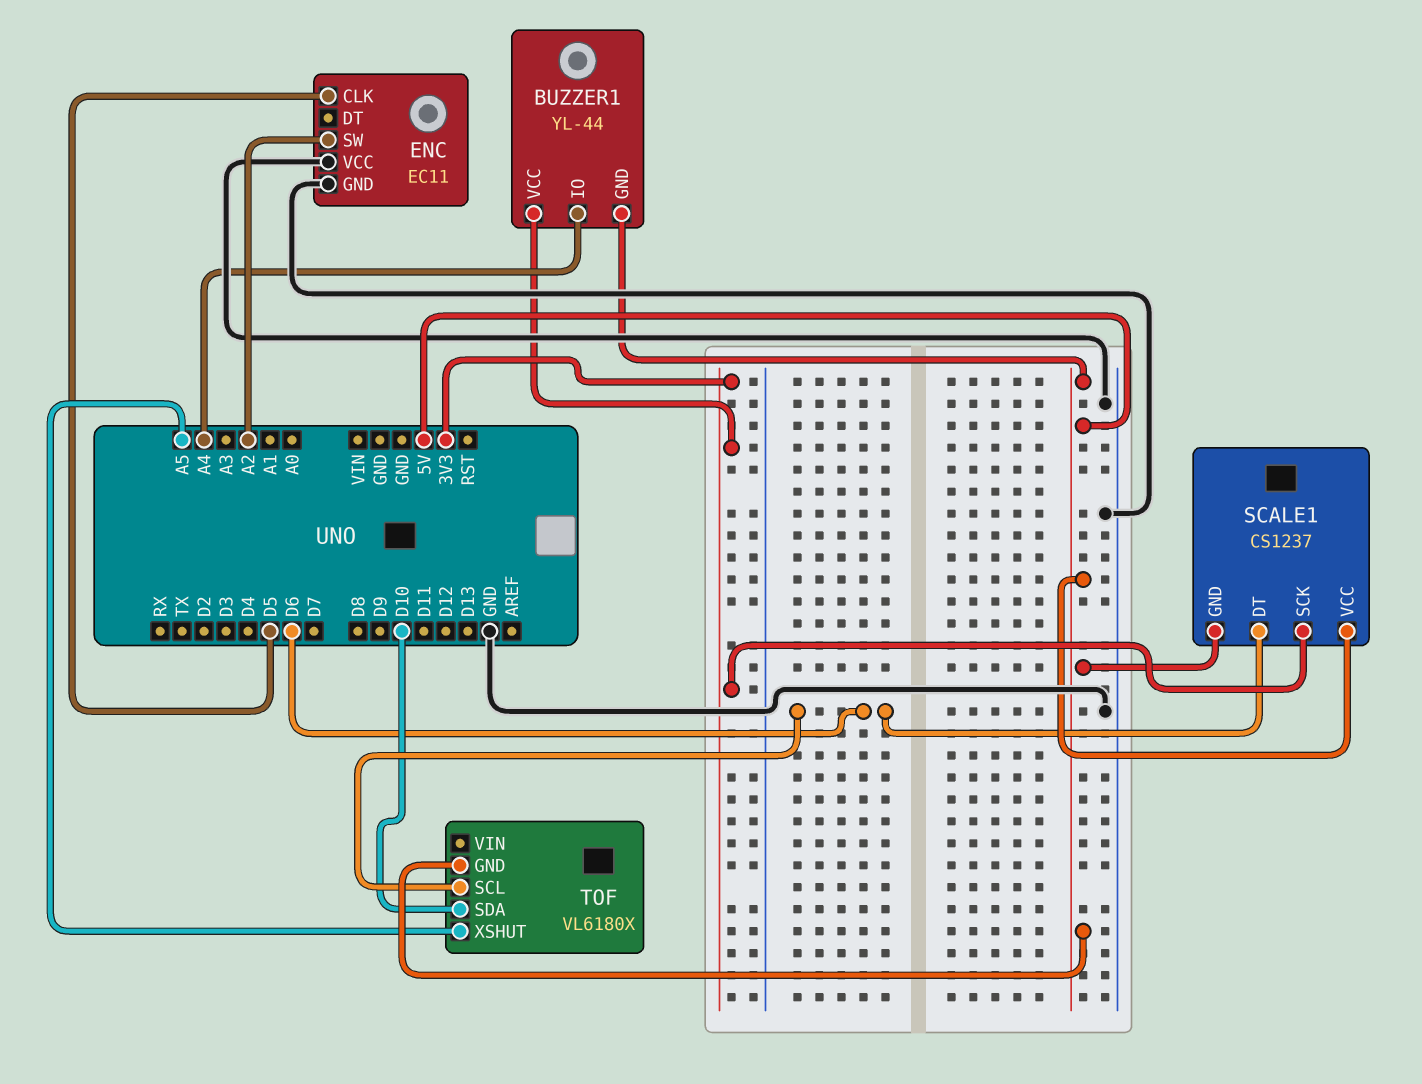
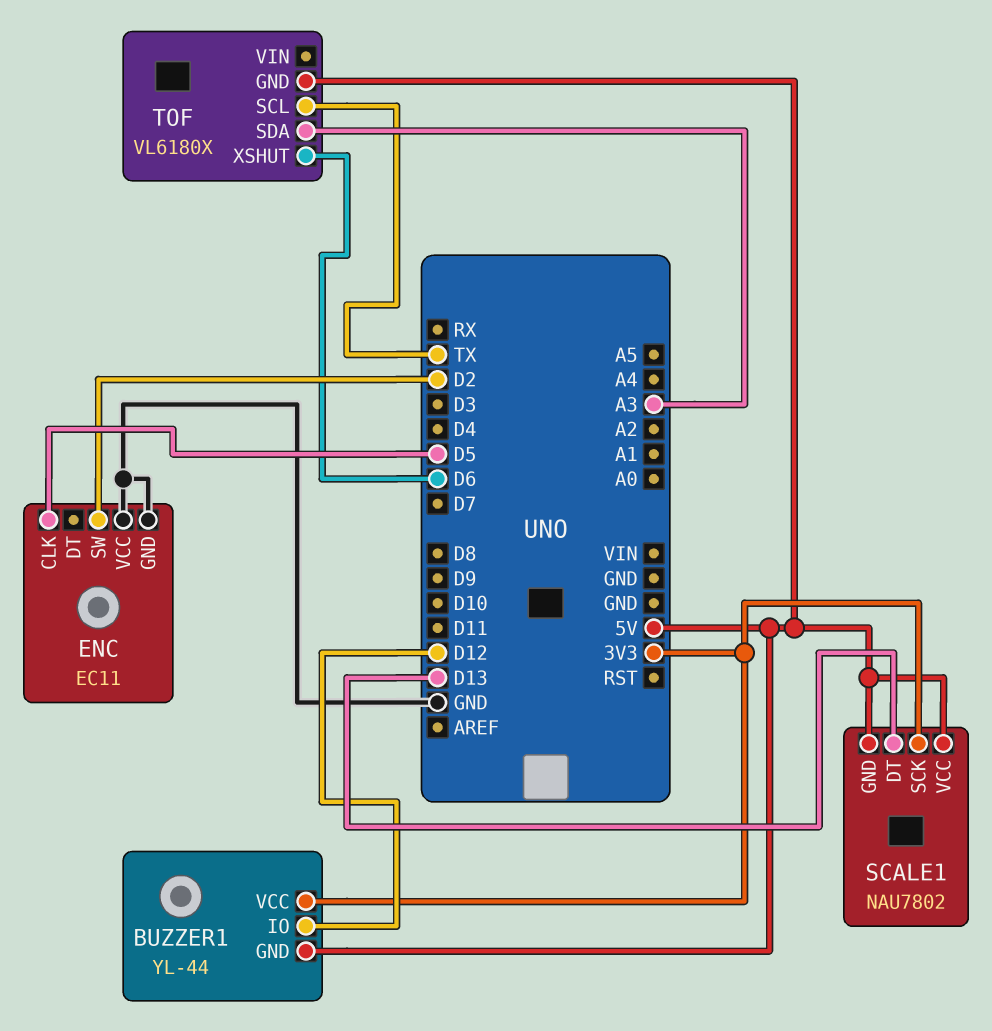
BUZZER1 pin IO: A4 -> D12
ENC pin SW: A2 -> D2
SCALE1: CS1237 -> NAU7802
SCALE1 pin DT: D6 -> D13
TOF pin SCL: D6 -> TX
TOF pin SDA: D10 -> A3
TOF pin XSHUT: A5 -> D6

